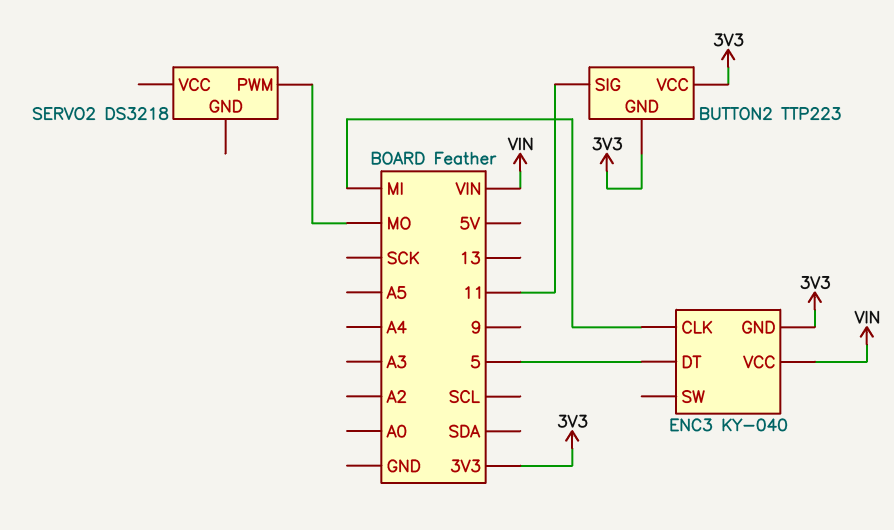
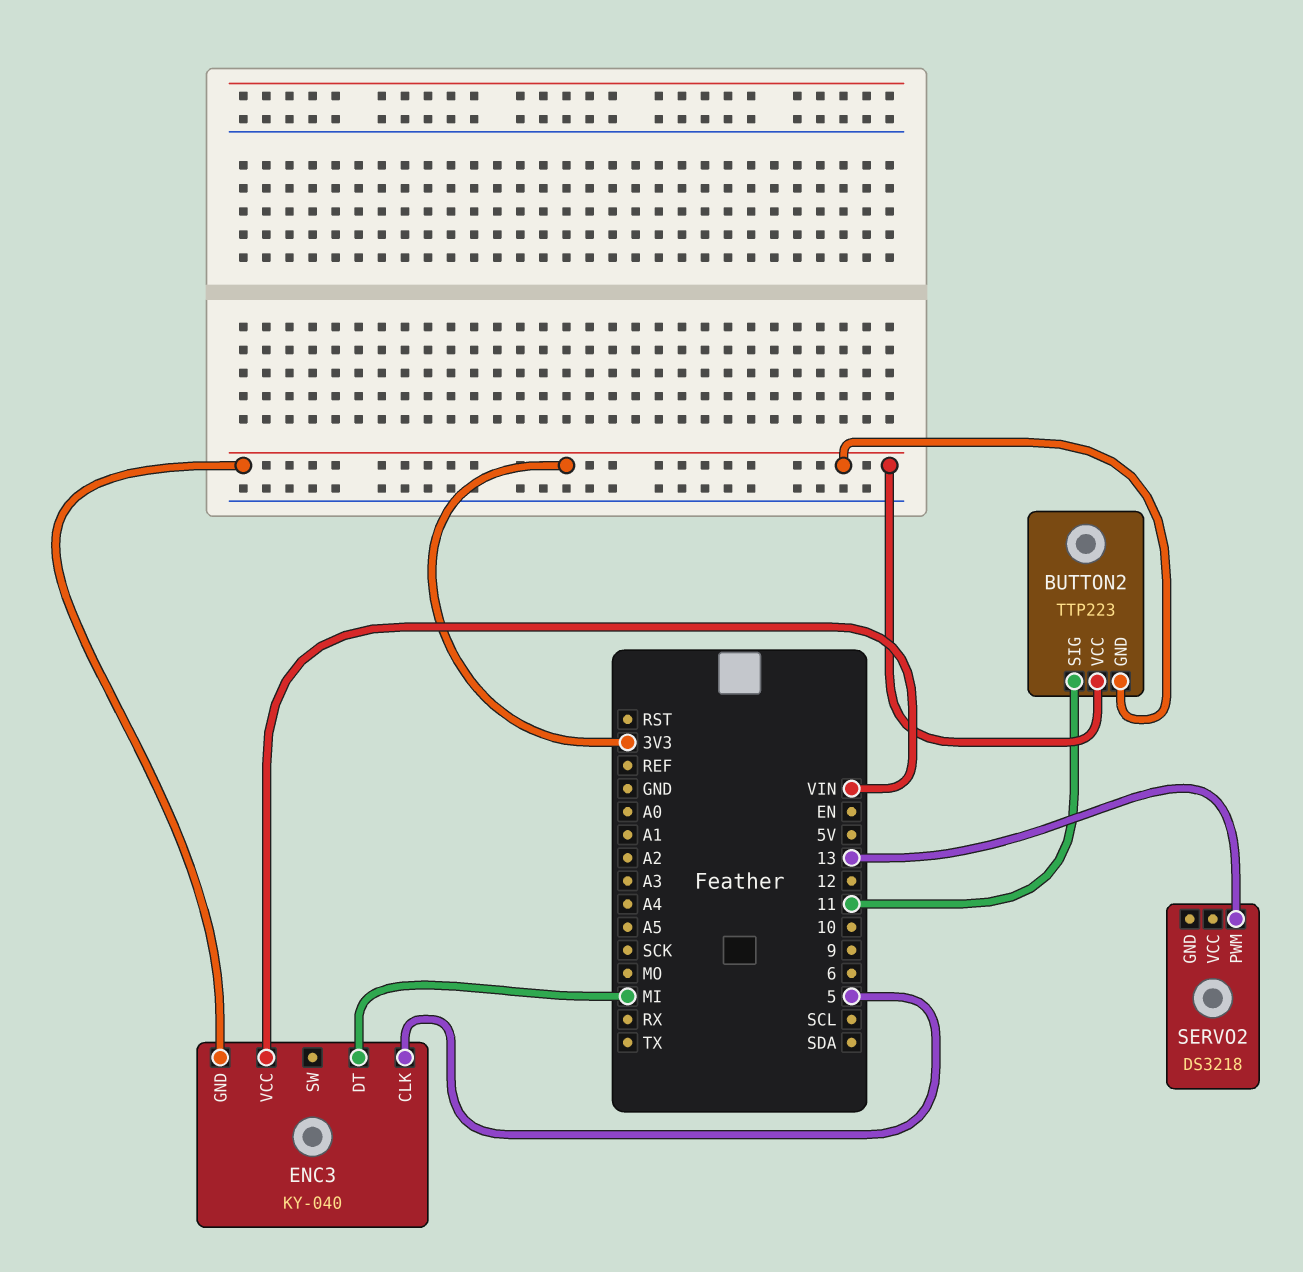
ENC3 pin CLK: MI -> 5
ENC3 pin DT: 5 -> MI
SERVO2 pin PWM: MO -> 13

